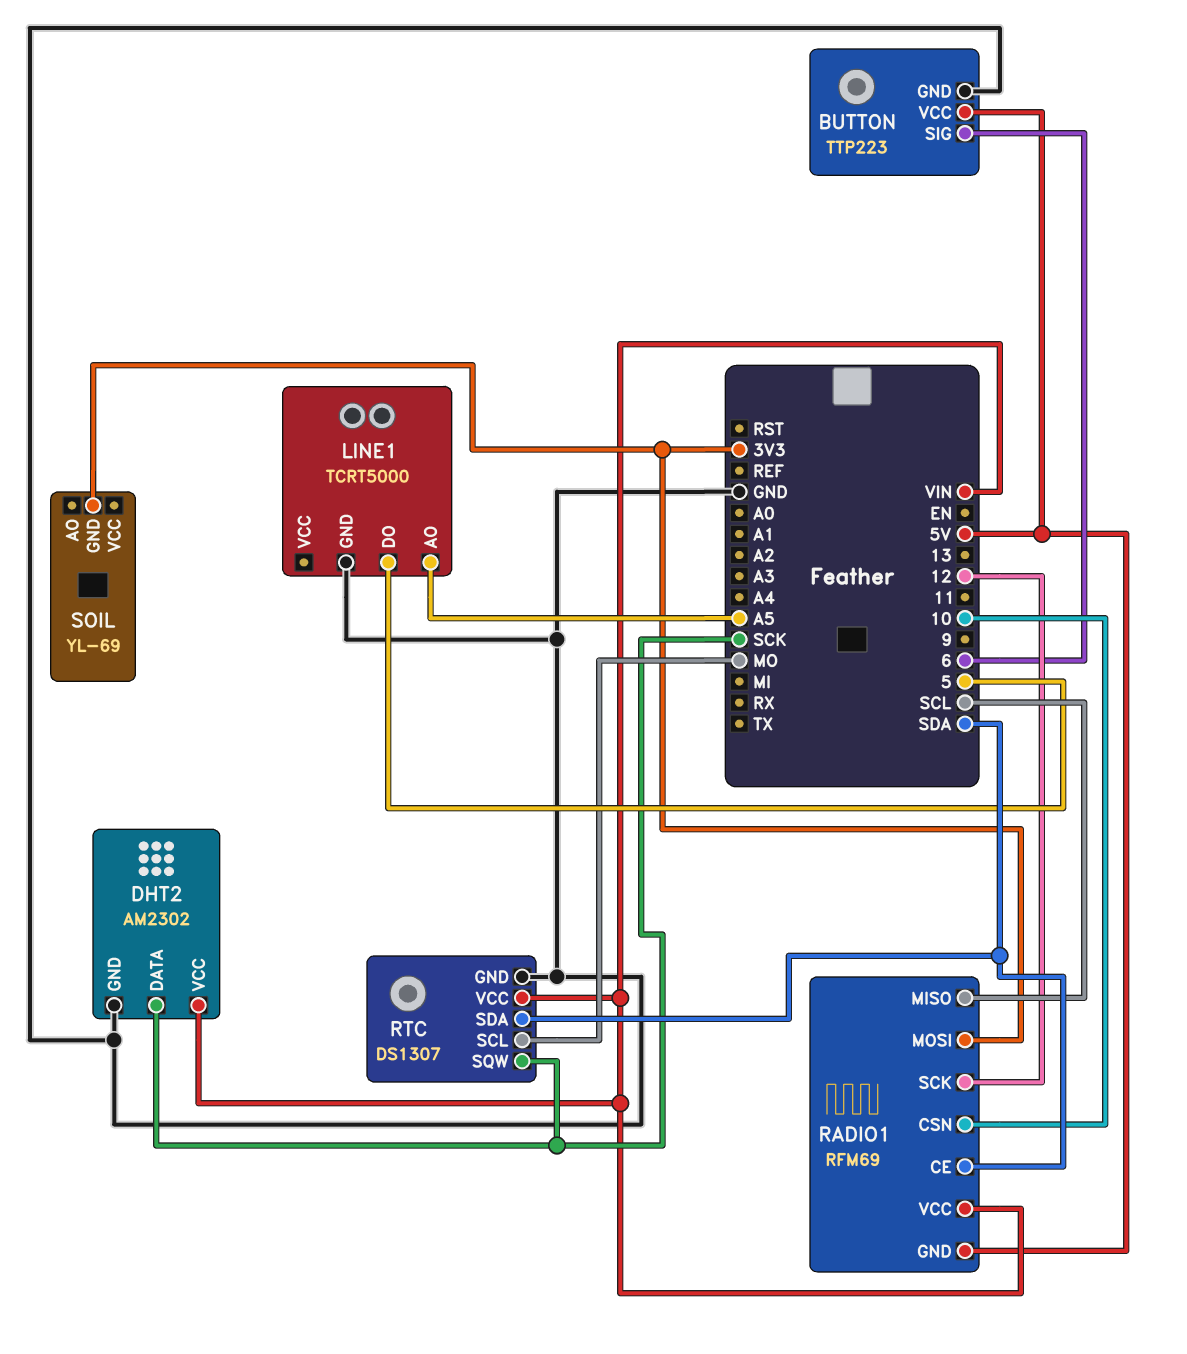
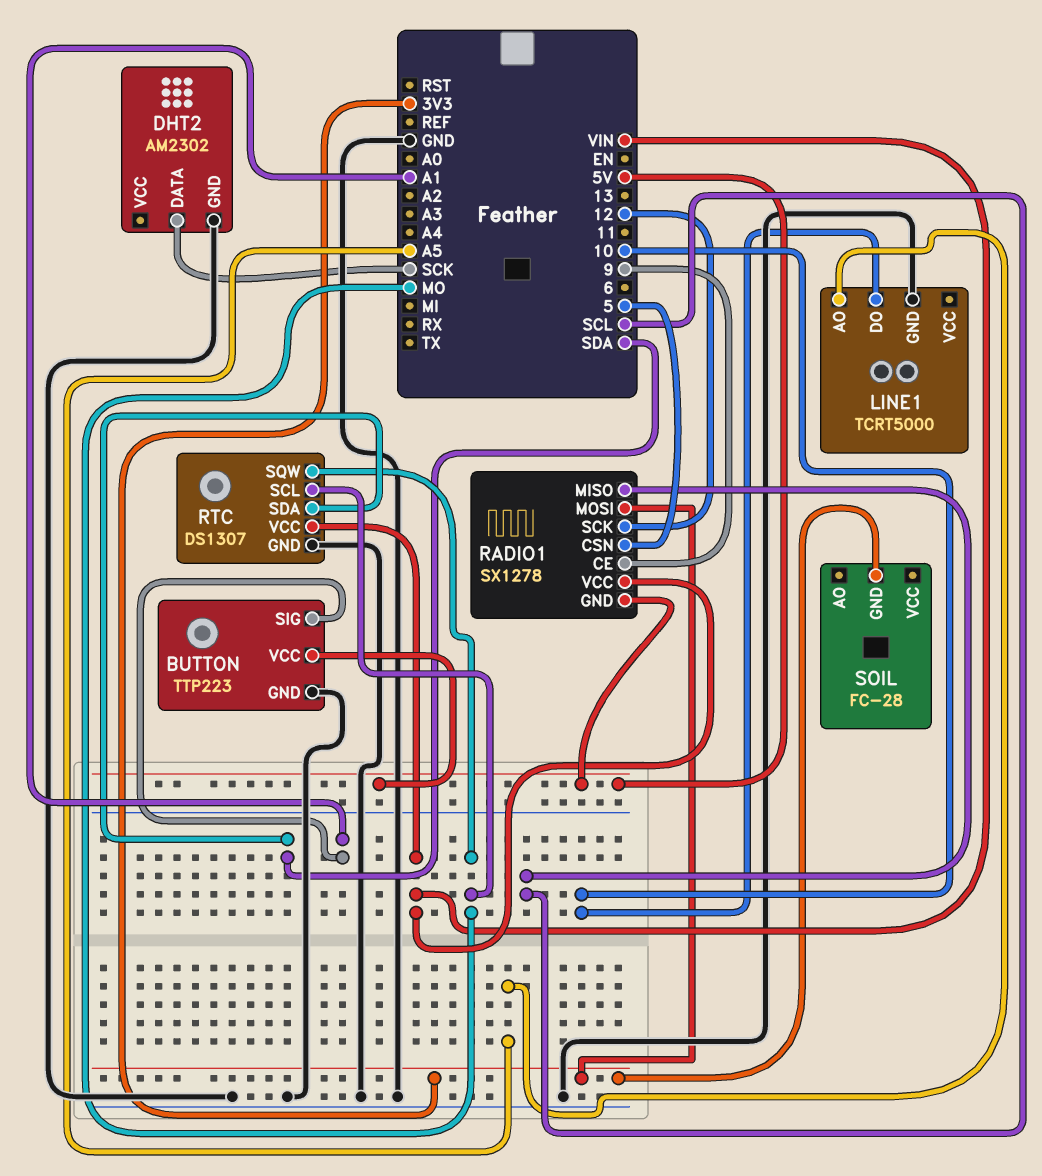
BUTTON pin SIG: 6 -> A1
DHT2 pin VCC: VIN -> none
LINE1 pin DO: 5 -> 10
RADIO1: RFM69 -> SX1278
RADIO1 pin CE: SDA -> 9
RADIO1 pin CSN: 10 -> 5
RTC pin SQW: SCK -> MO
SOIL: YL-69 -> FC-28

